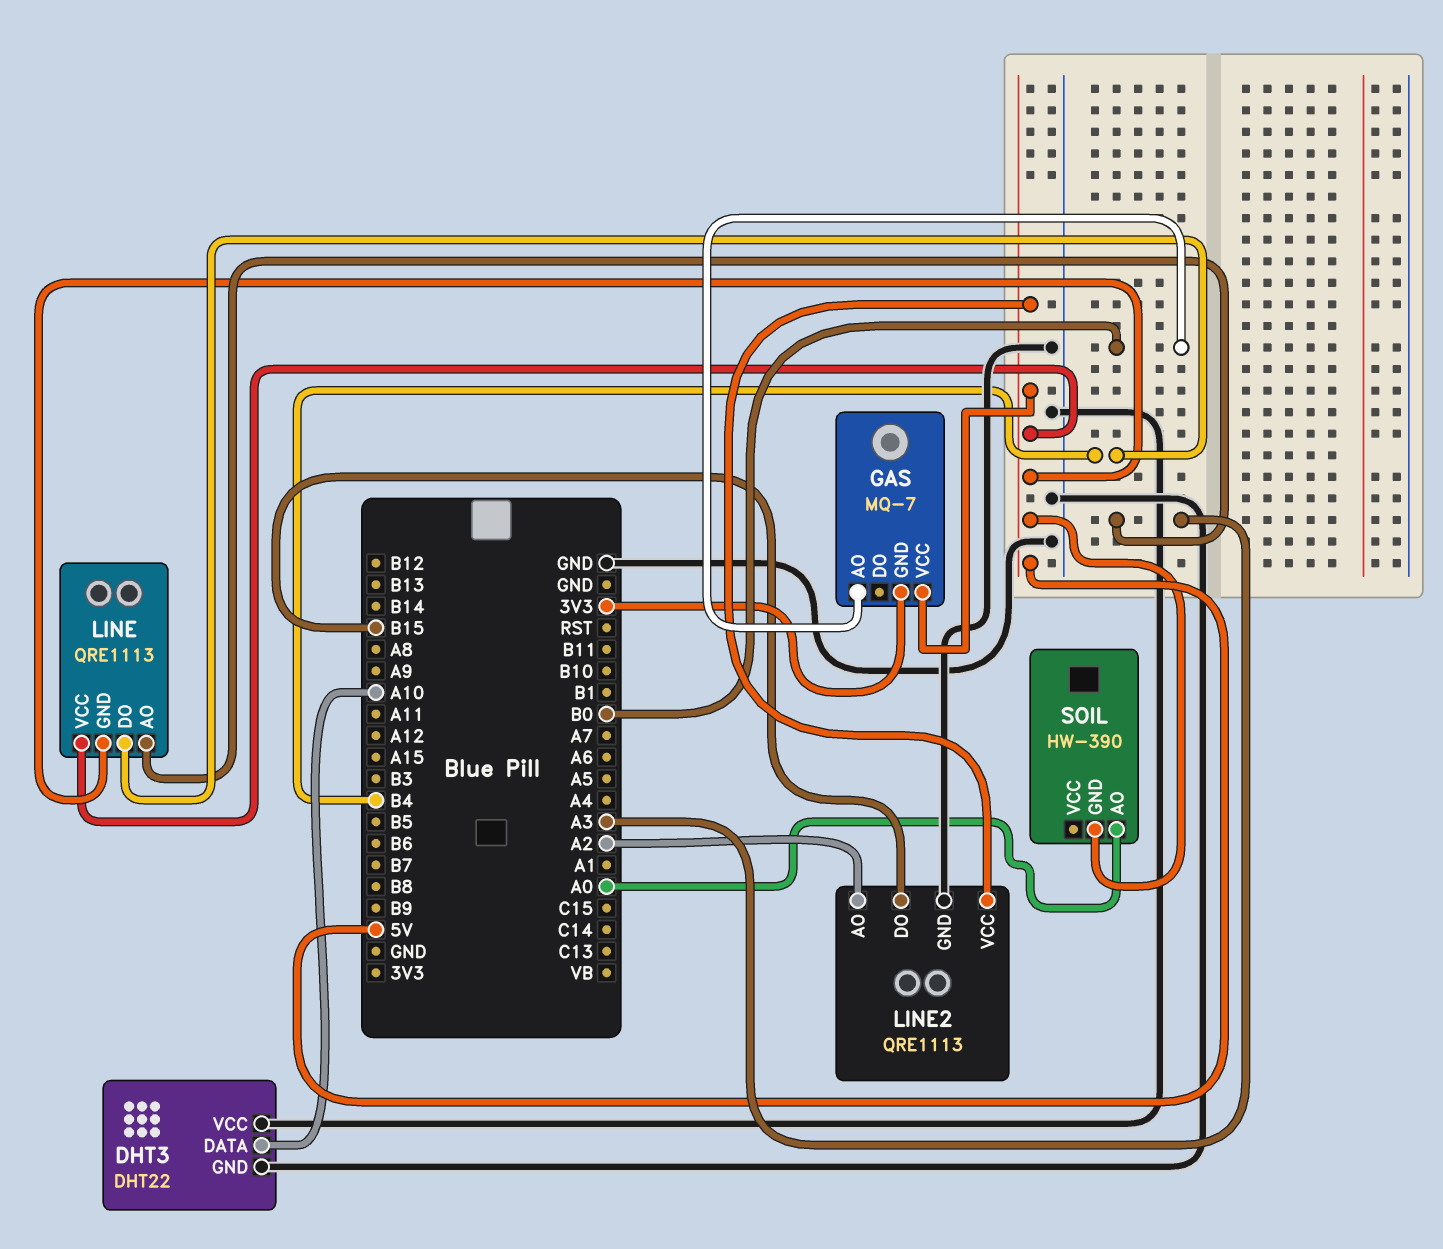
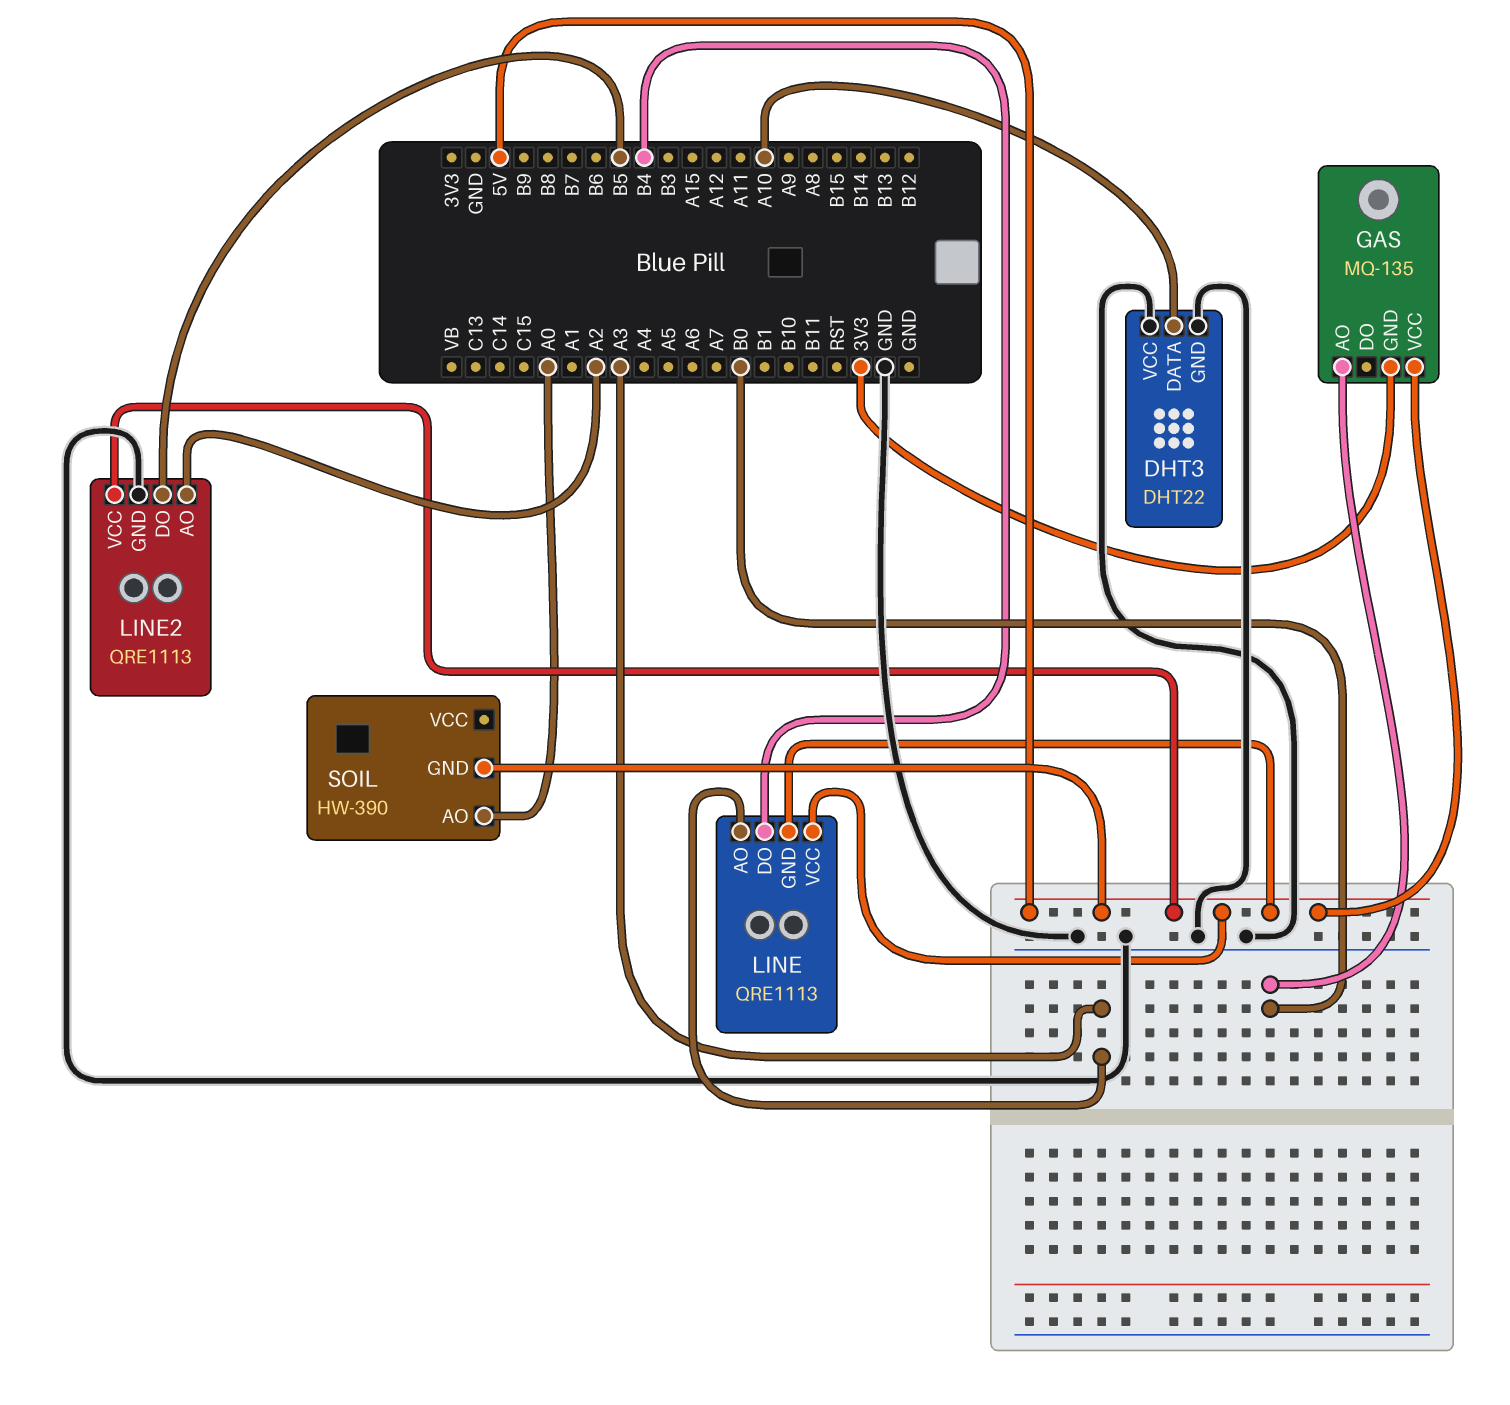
GAS: MQ-7 -> MQ-135
LINE2 pin DO: B15 -> B5

